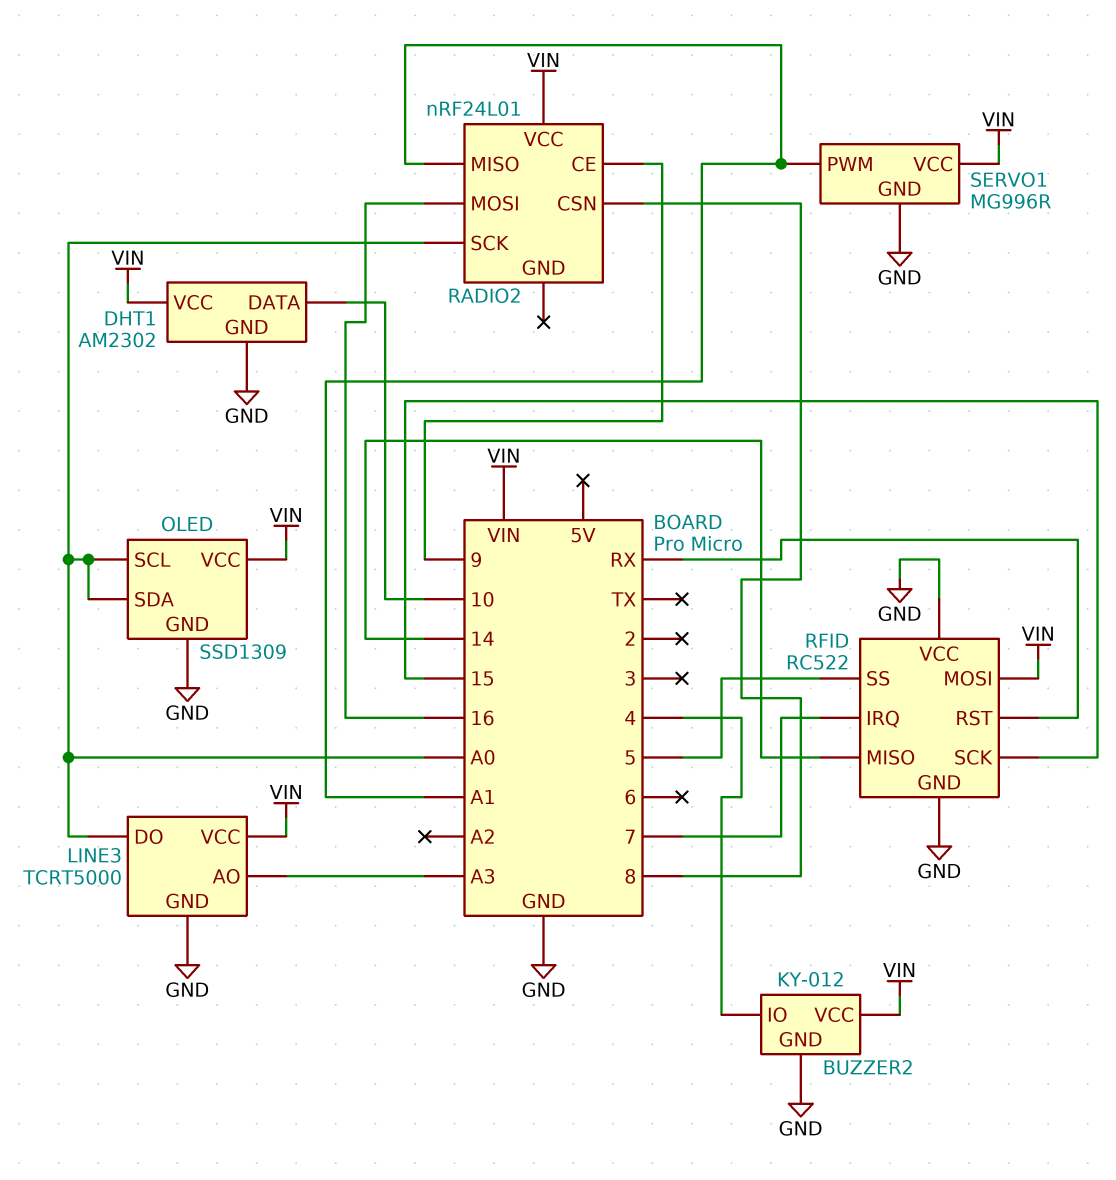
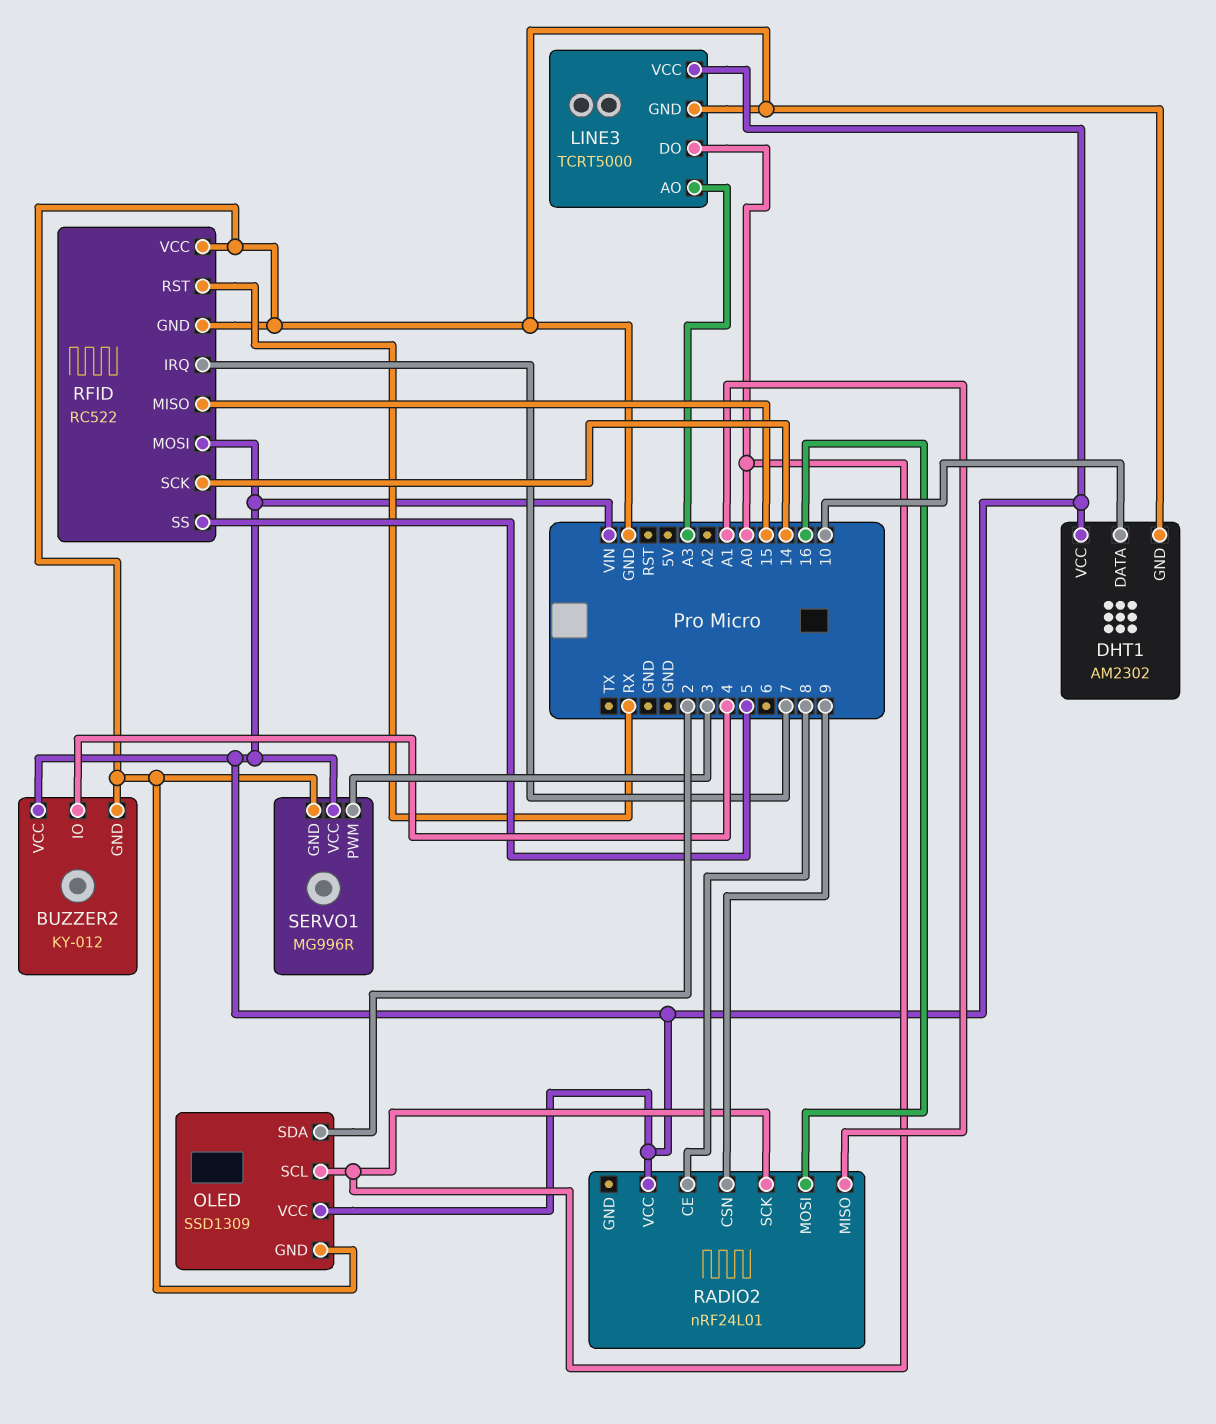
OLED pin SDA: A0 -> 2
RADIO2 pin CE: 9 -> 8
RADIO2 pin CSN: 8 -> 9
RFID pin MISO: 14 -> 15
RFID pin SCK: 15 -> 14
SERVO1 pin PWM: A1 -> 3

